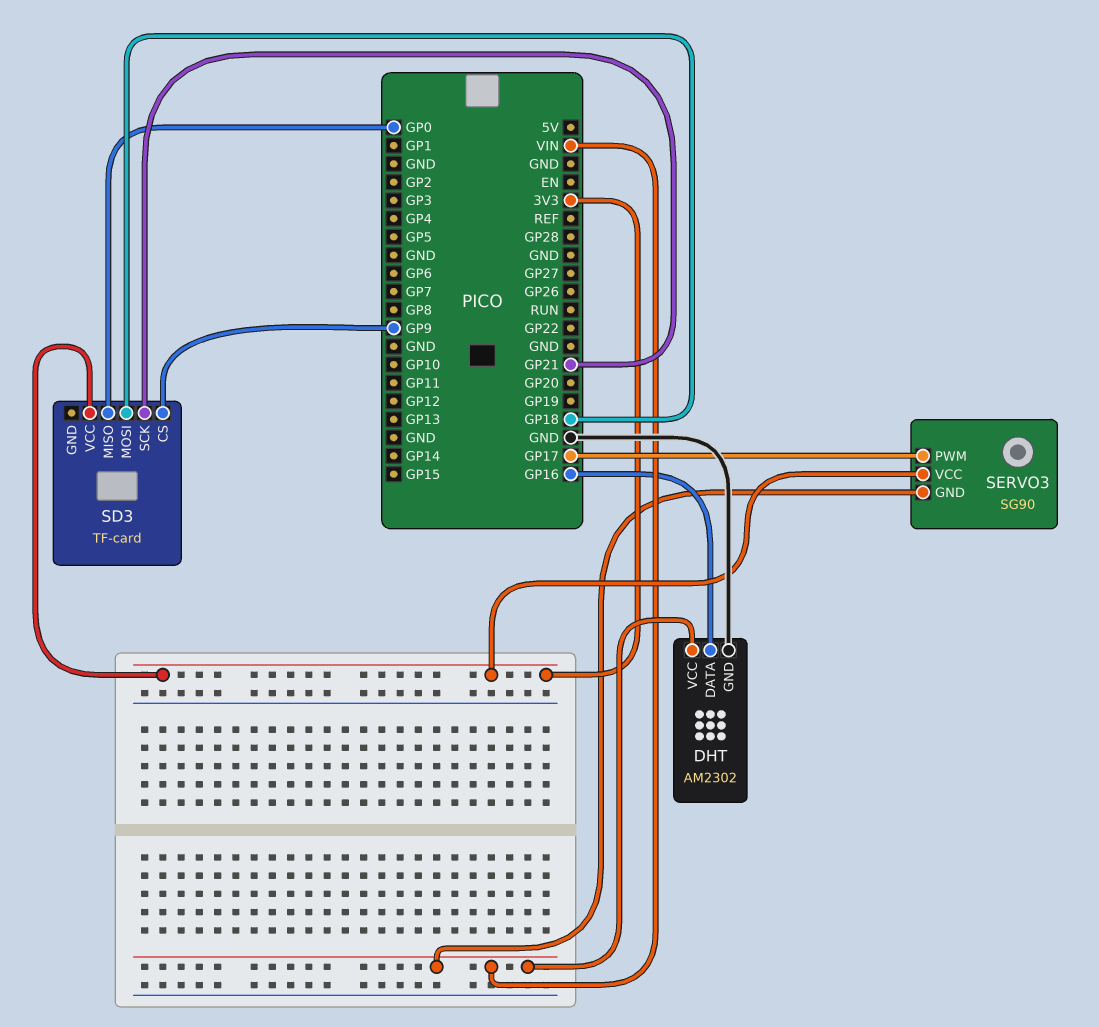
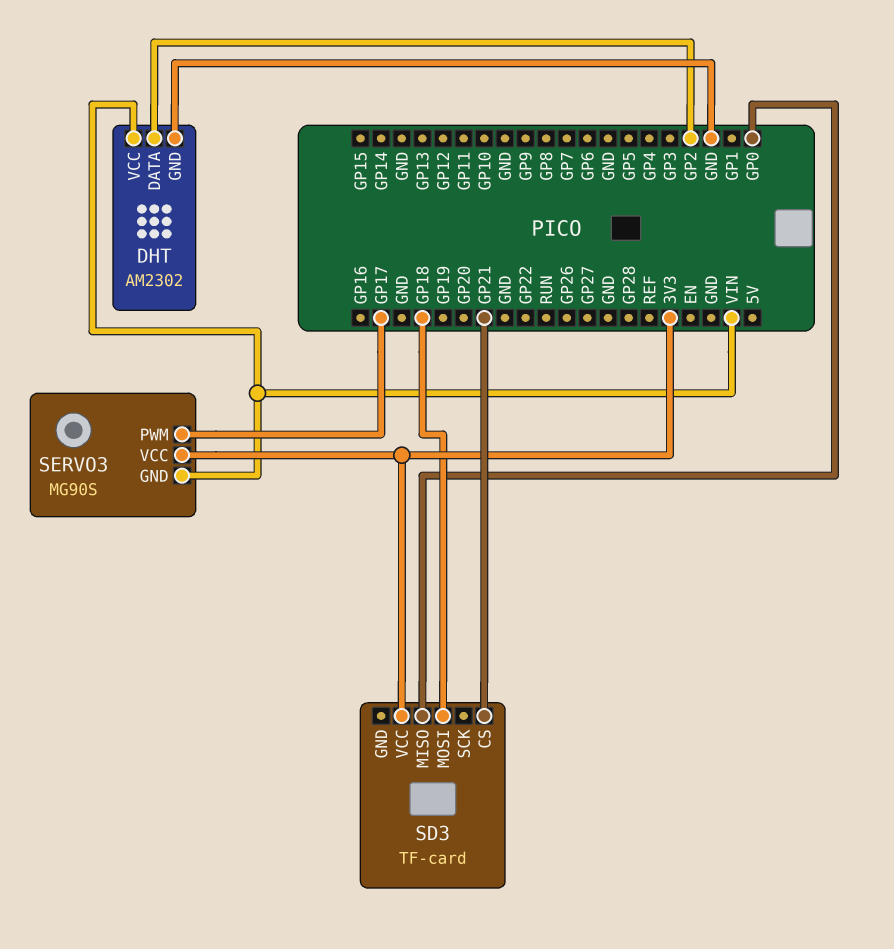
DHT pin DATA: GP16 -> GP2
SD3 pin CS: GP9 -> GP21
SD3 pin SCK: GP21 -> none
SERVO3: SG90 -> MG90S

